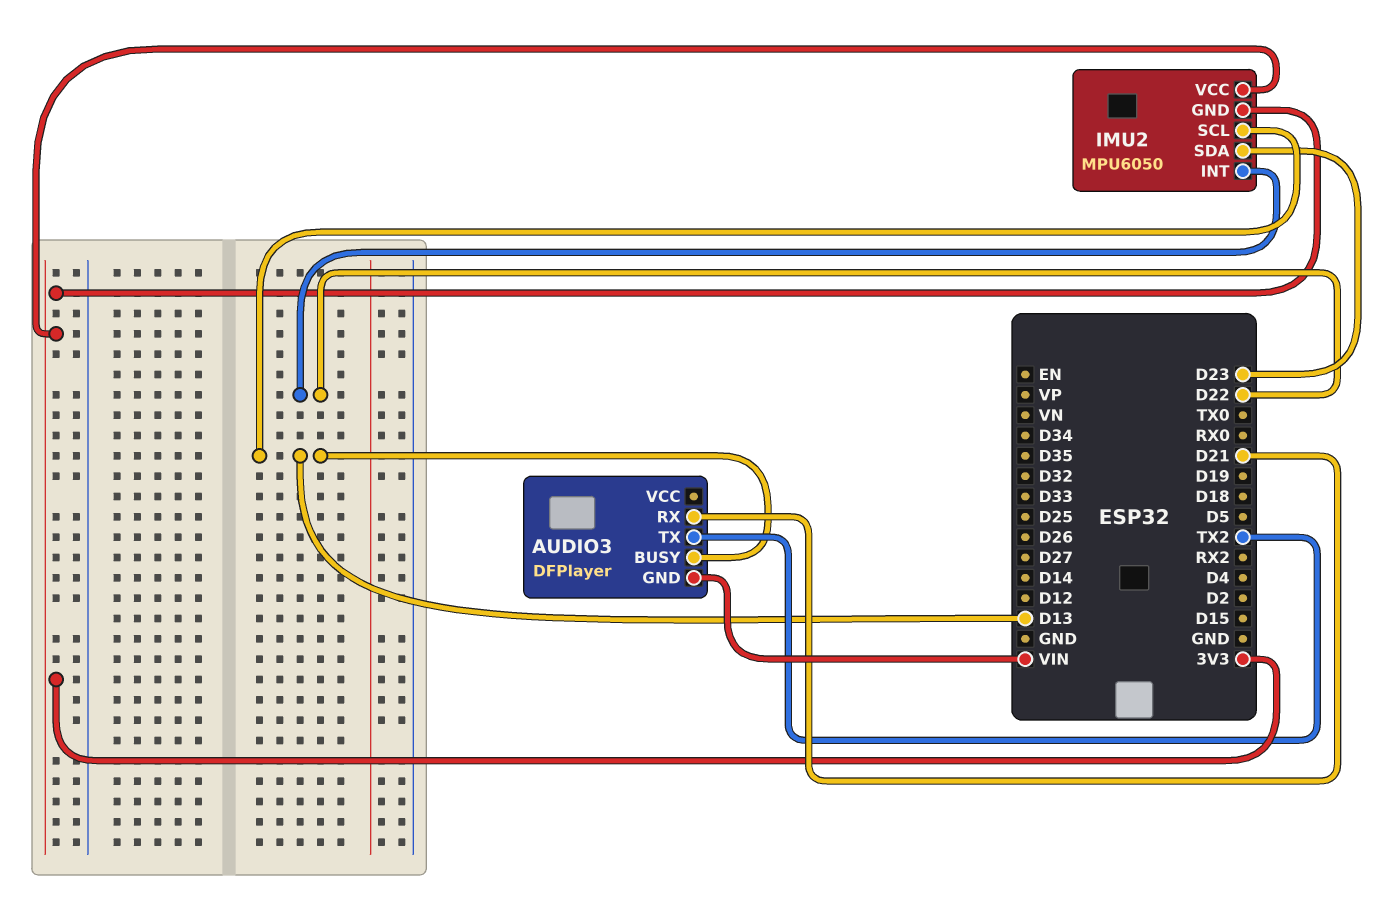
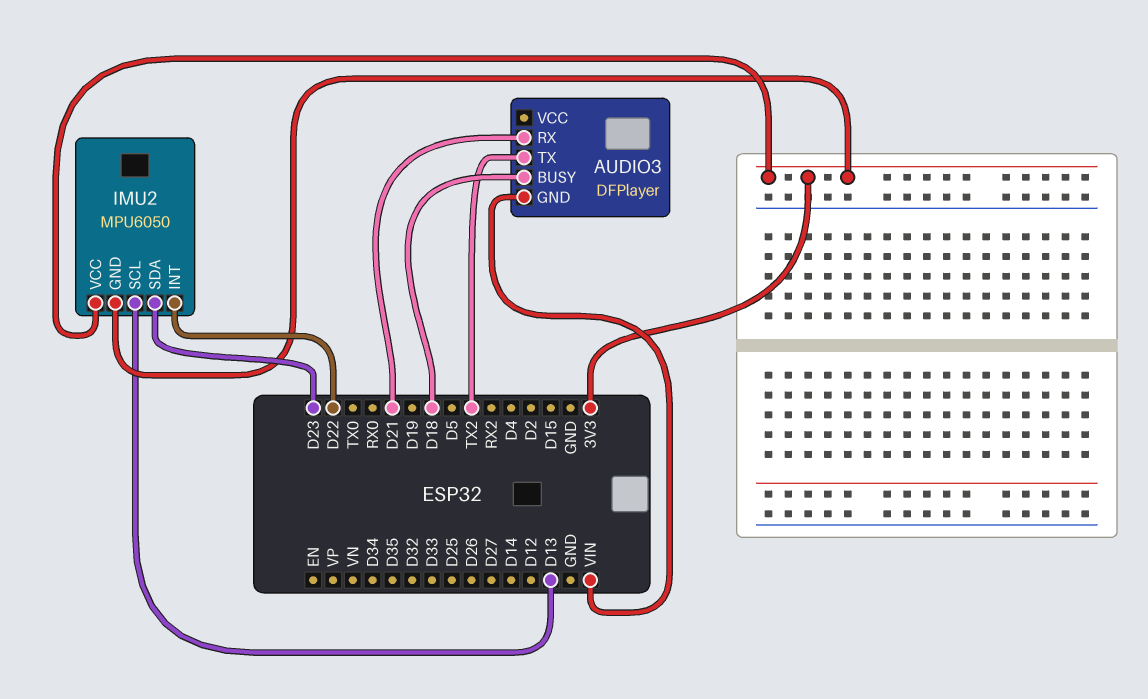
AUDIO3 pin BUSY: D13 -> D18

